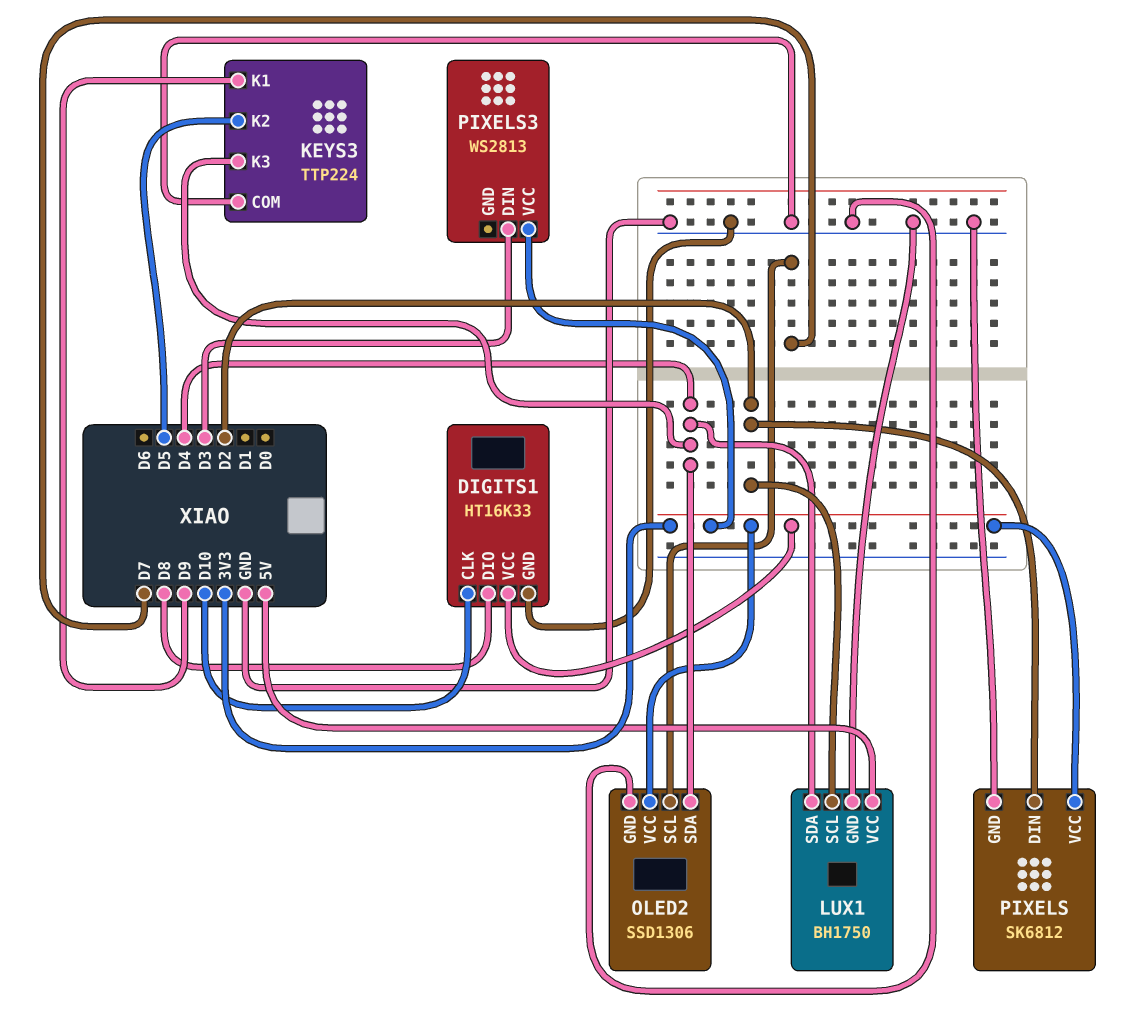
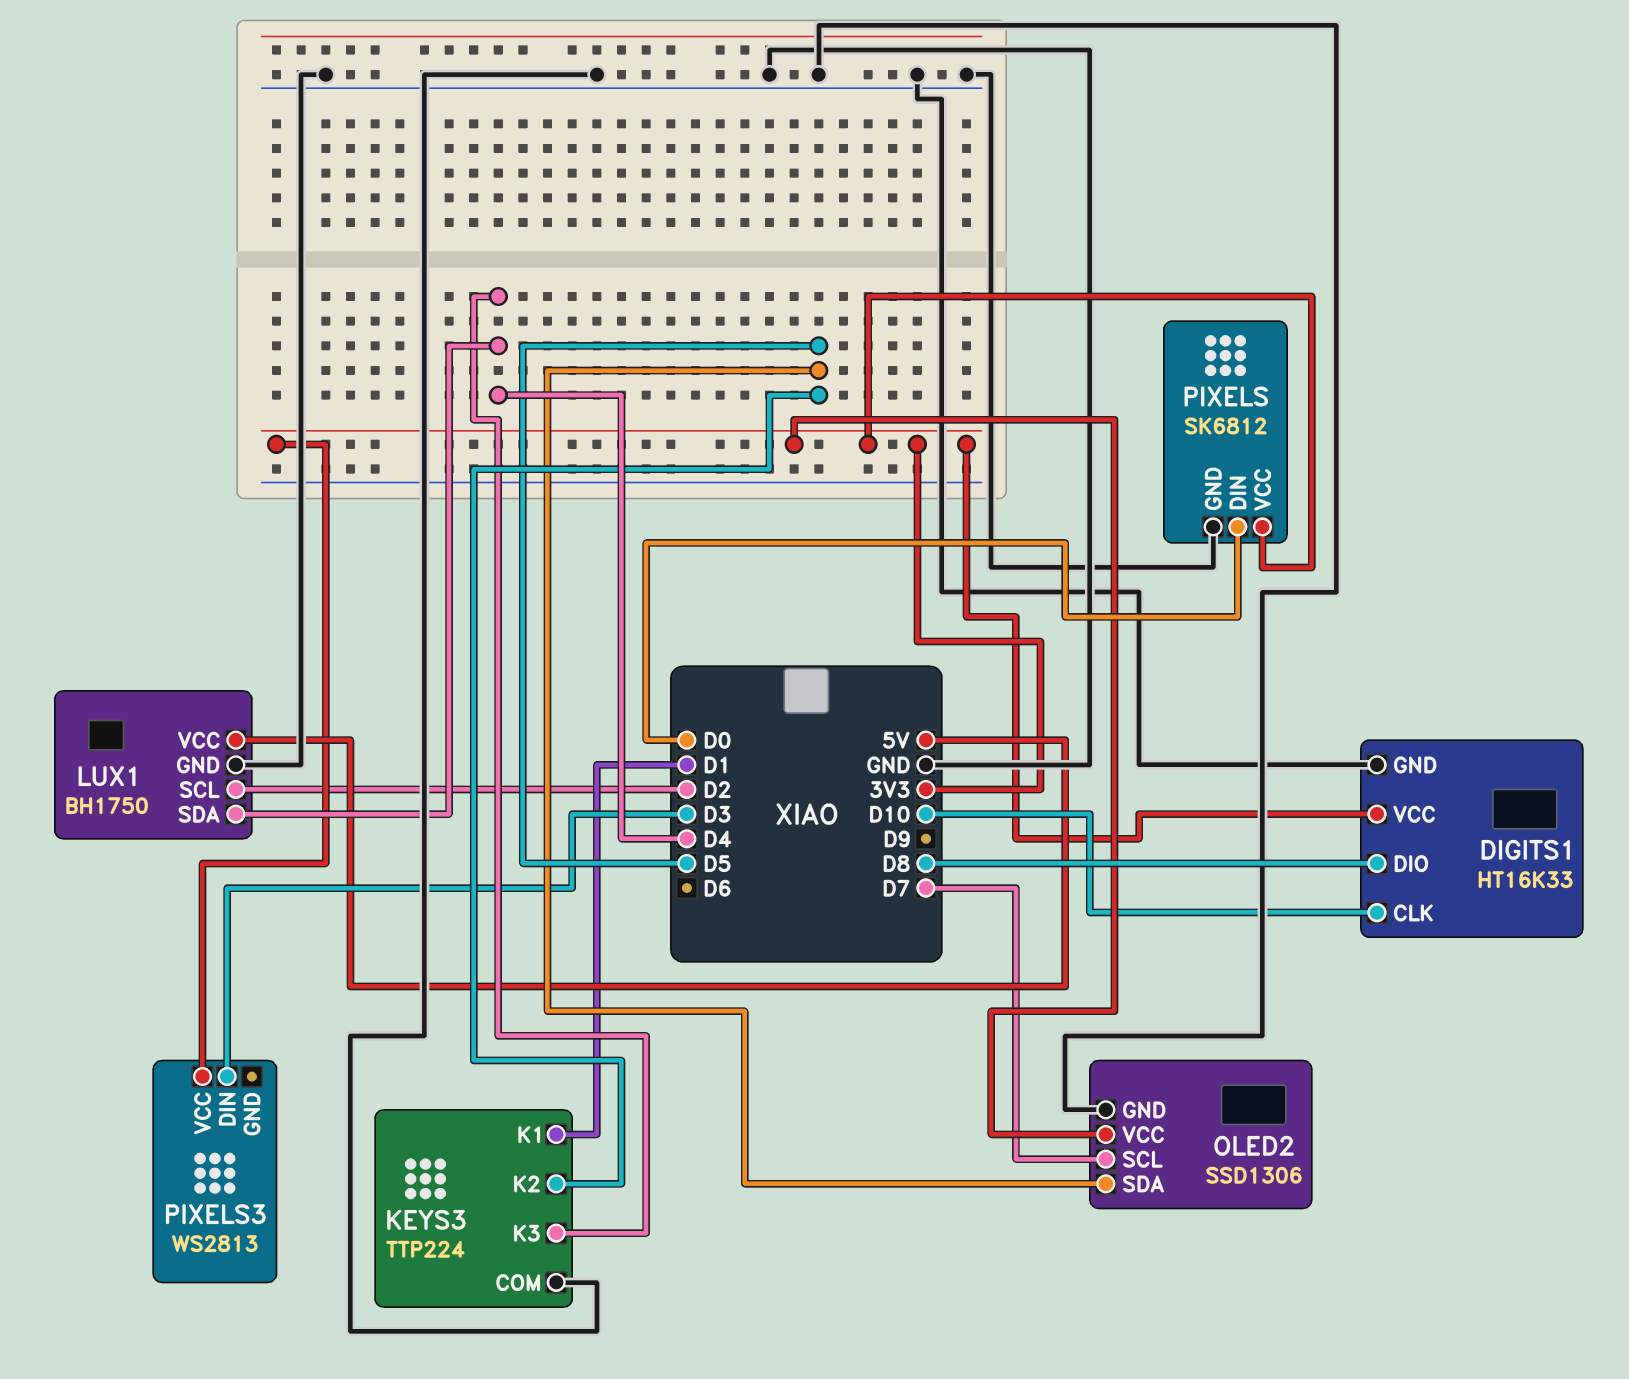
KEYS3 pin K1: D9 -> D1
OLED2 pin SDA: D4 -> D5
PIXELS pin DIN: D2 -> D0

